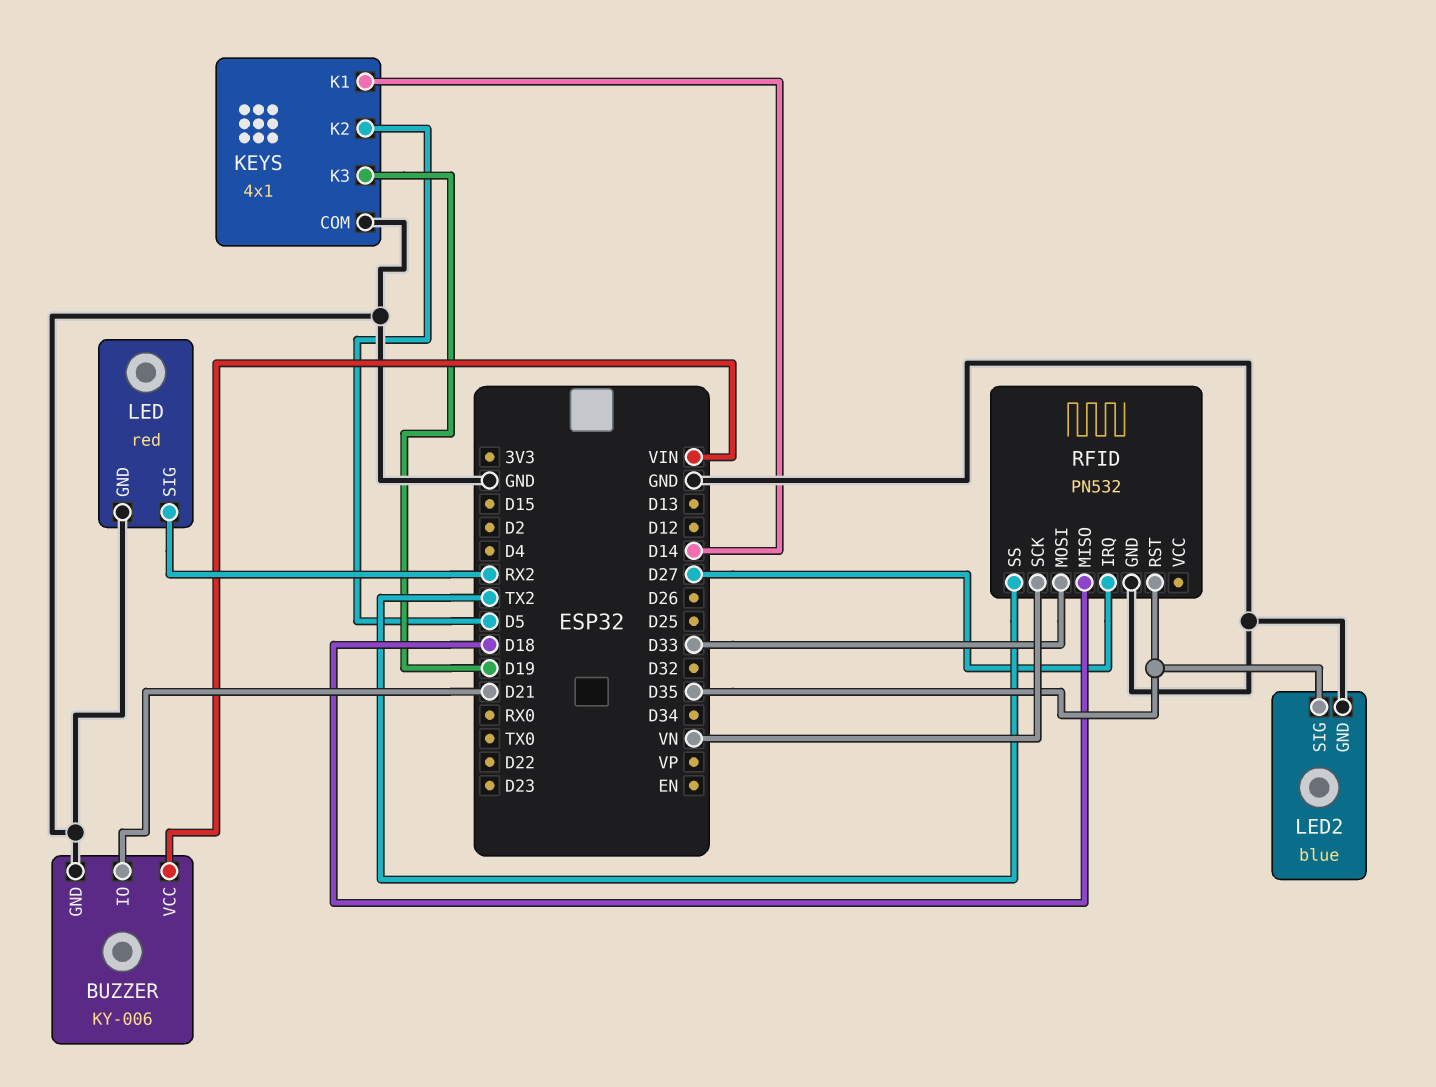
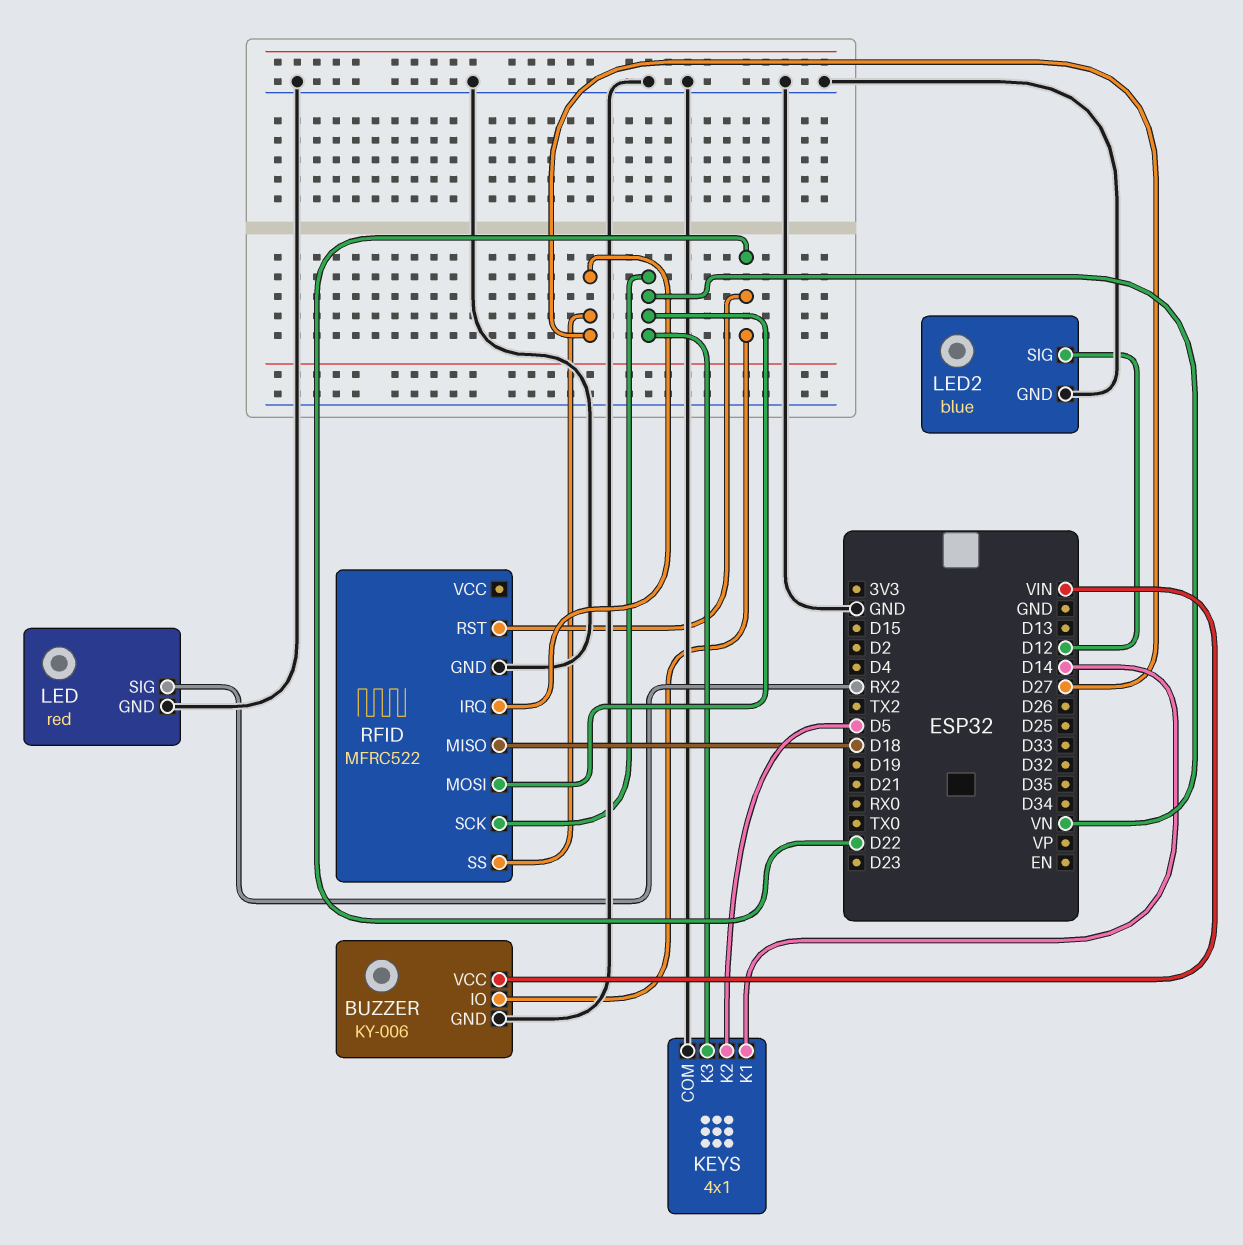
BUZZER pin IO: D21 -> D22
KEYS pin K3: D19 -> VN
LED2 pin SIG: D35 -> D12
RFID: PN532 -> MFRC522
RFID pin MOSI: D33 -> VN
RFID pin RST: D35 -> D22
RFID pin SS: TX2 -> D27

